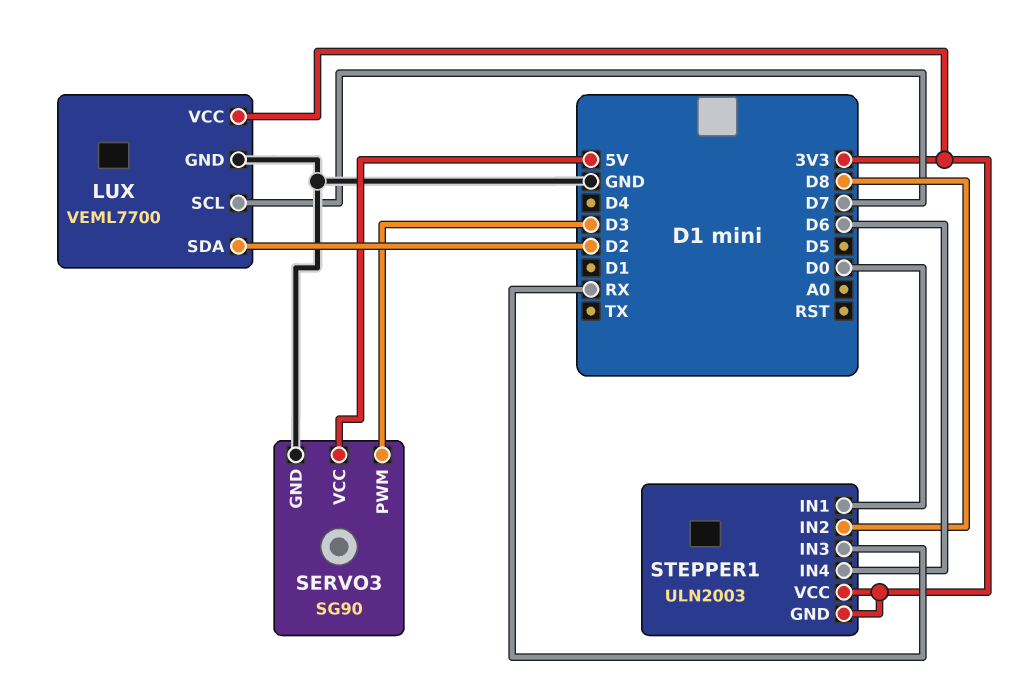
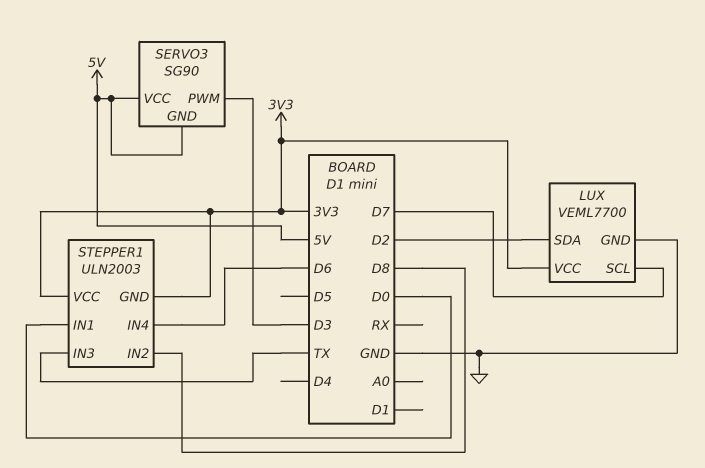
SERVO3 pin GND: GND -> 5V
STEPPER1 pin IN3: RX -> TX

